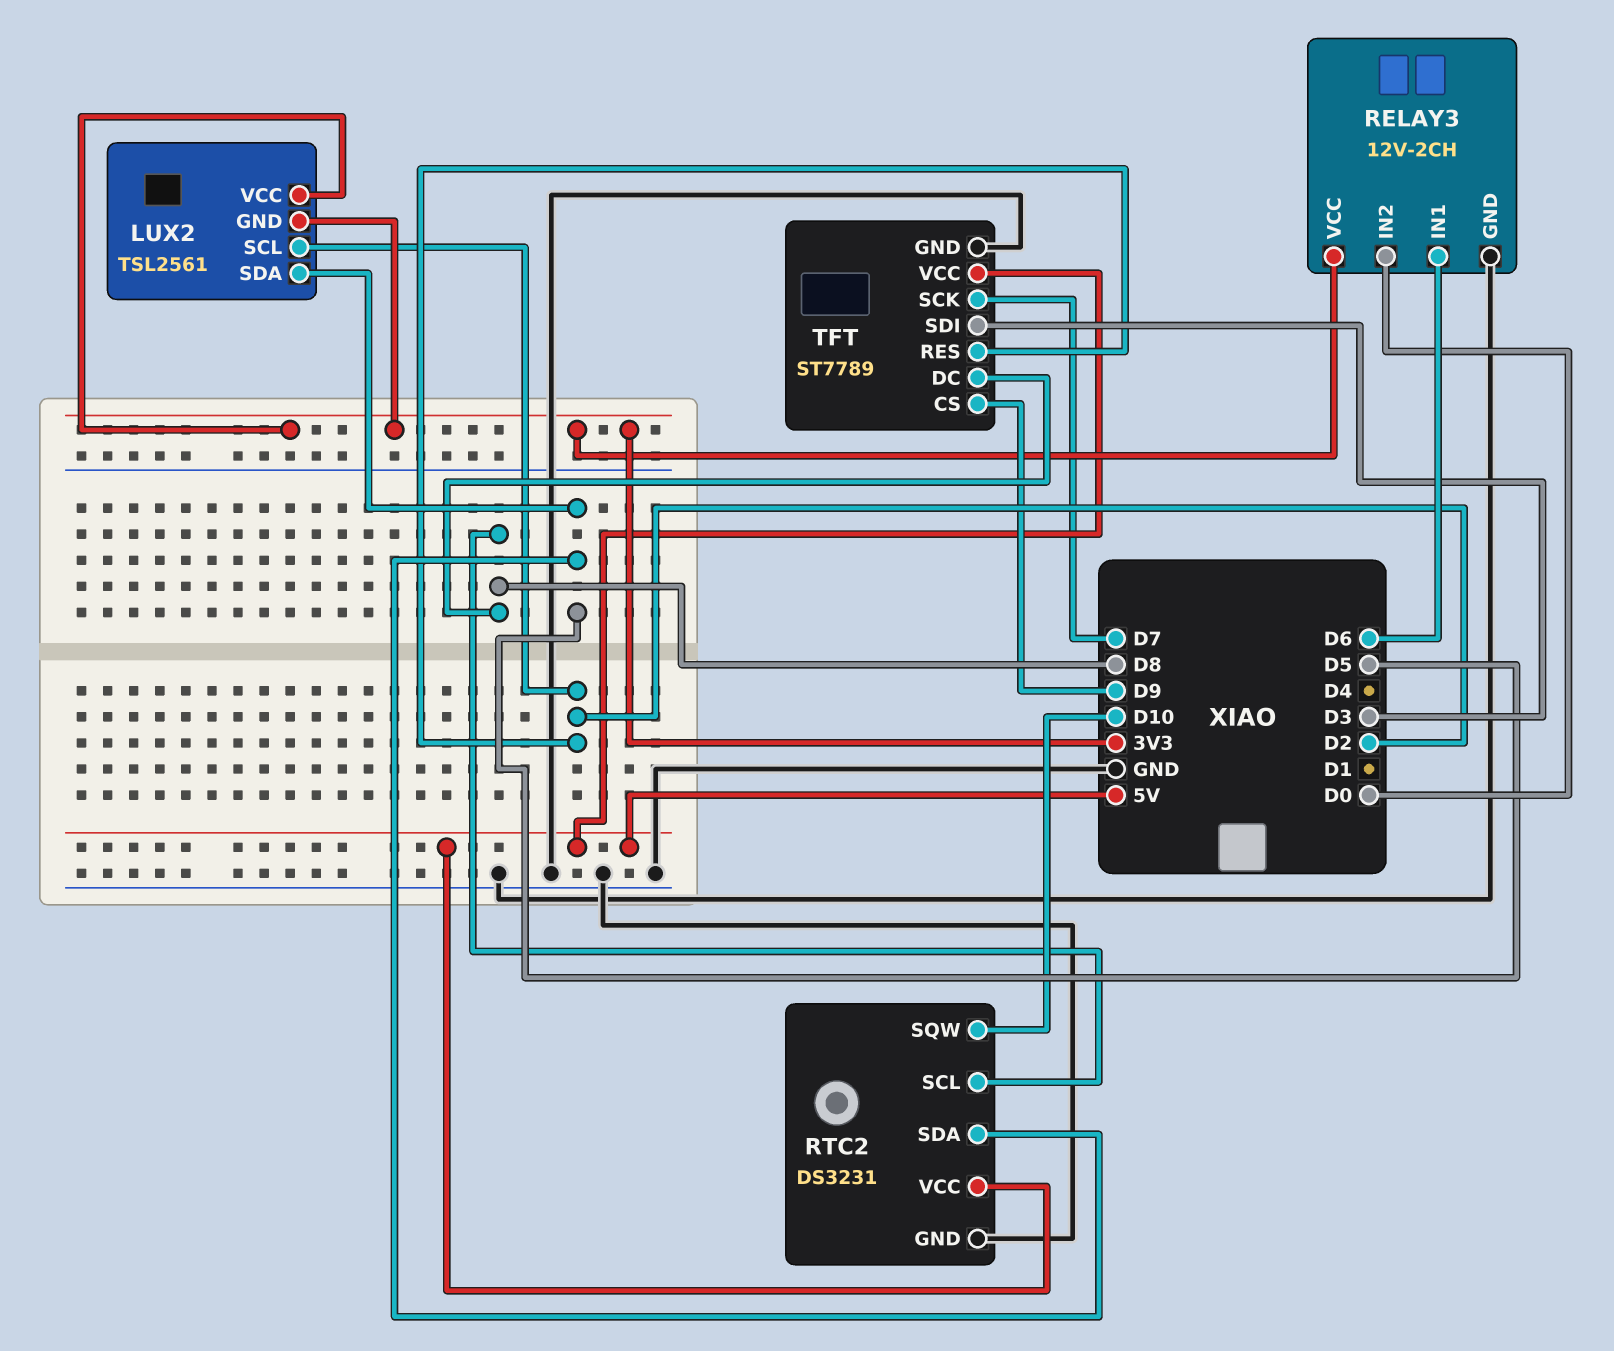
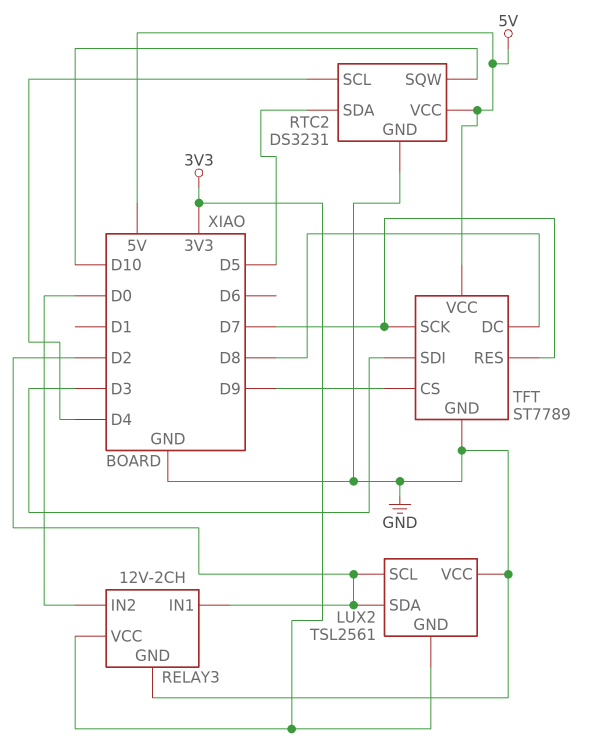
LUX2 pin SDA: D5 -> D2
LUX2 pin VCC: 3V3 -> GND
RELAY3 pin IN1: D6 -> D2
RTC2 pin SCL: D8 -> D4
TFT pin RES: D2 -> D7

